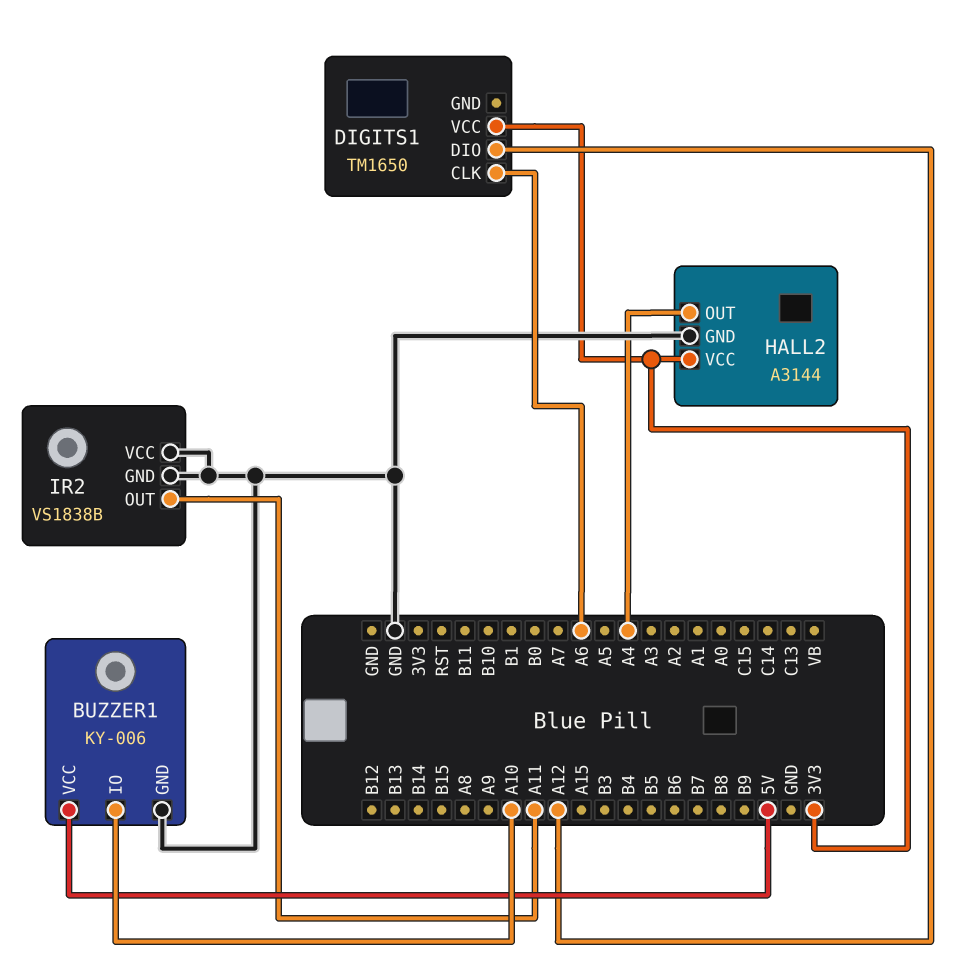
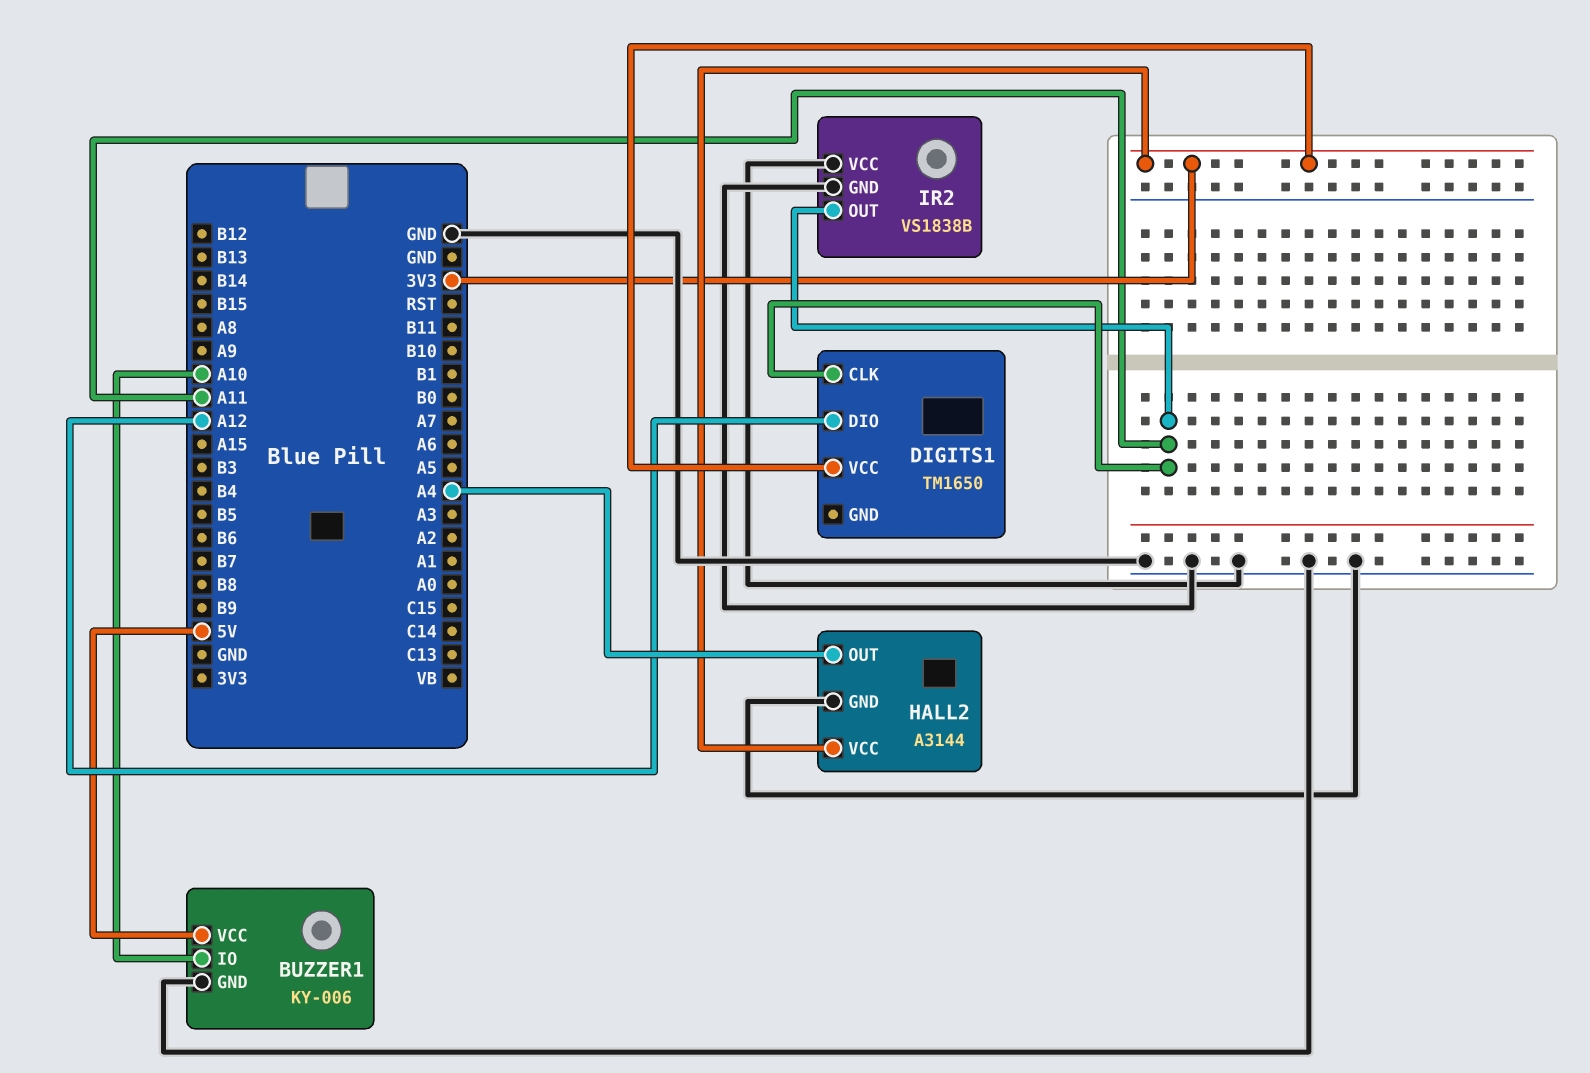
DIGITS1 pin CLK: A6 -> A11

